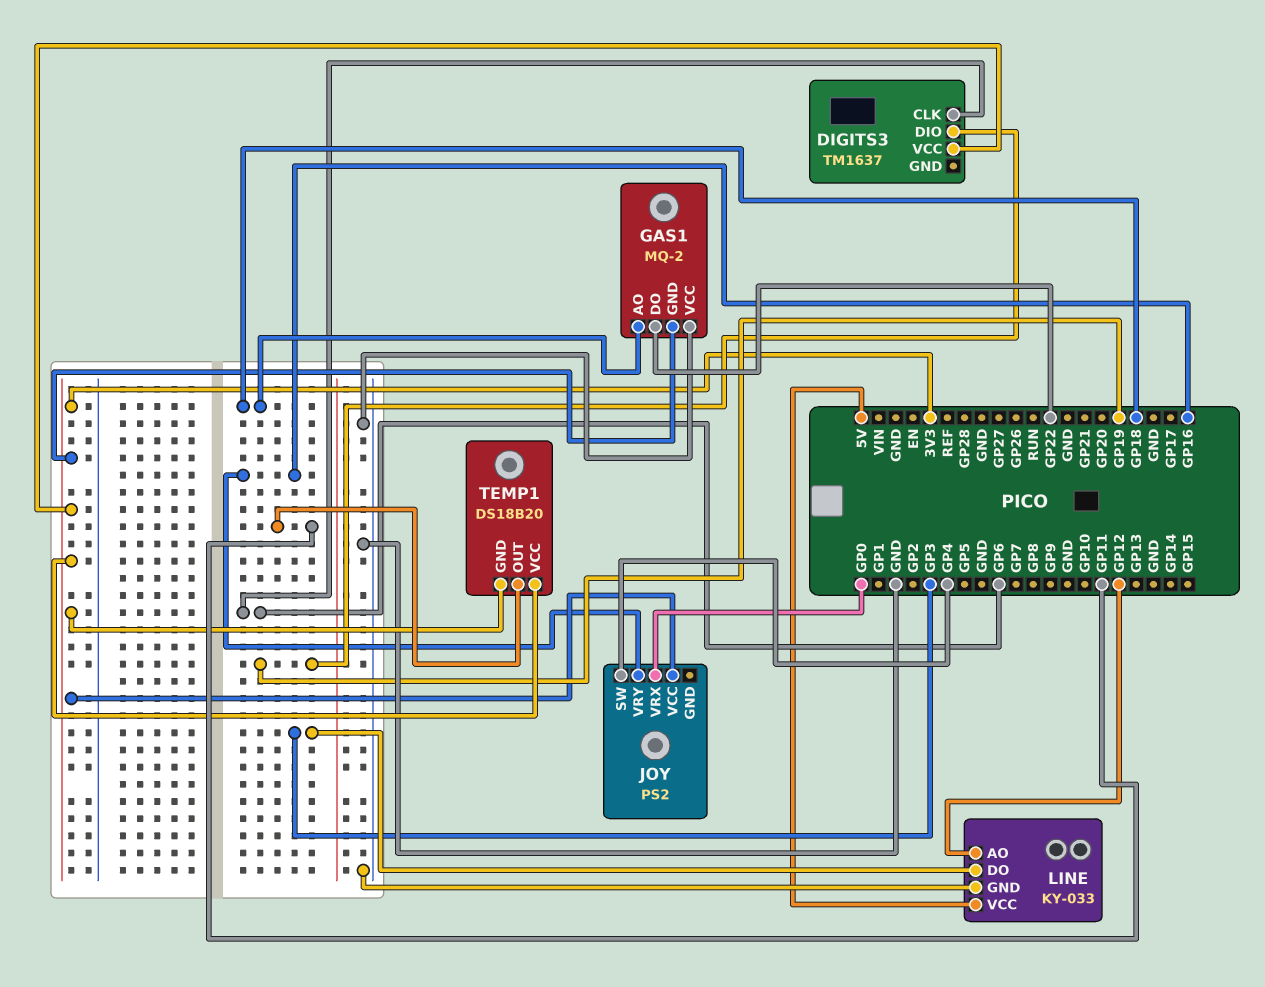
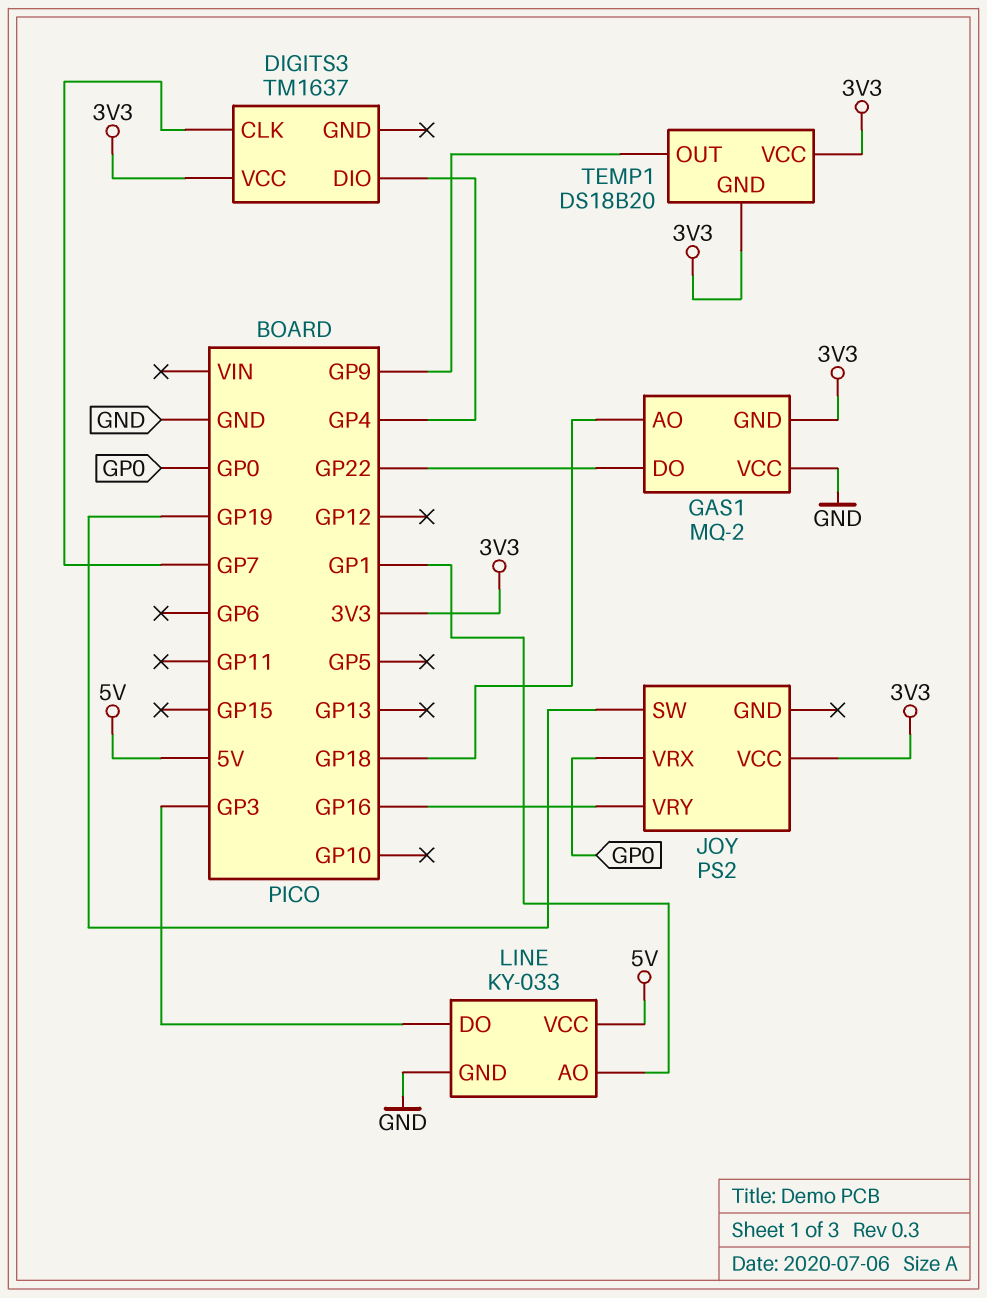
DIGITS3 pin CLK: GP6 -> GP7
DIGITS3 pin DIO: GP19 -> GP4
JOY pin SW: GP4 -> GP19
LINE pin AO: GP12 -> GP1
TEMP1 pin OUT: GP11 -> GP9

